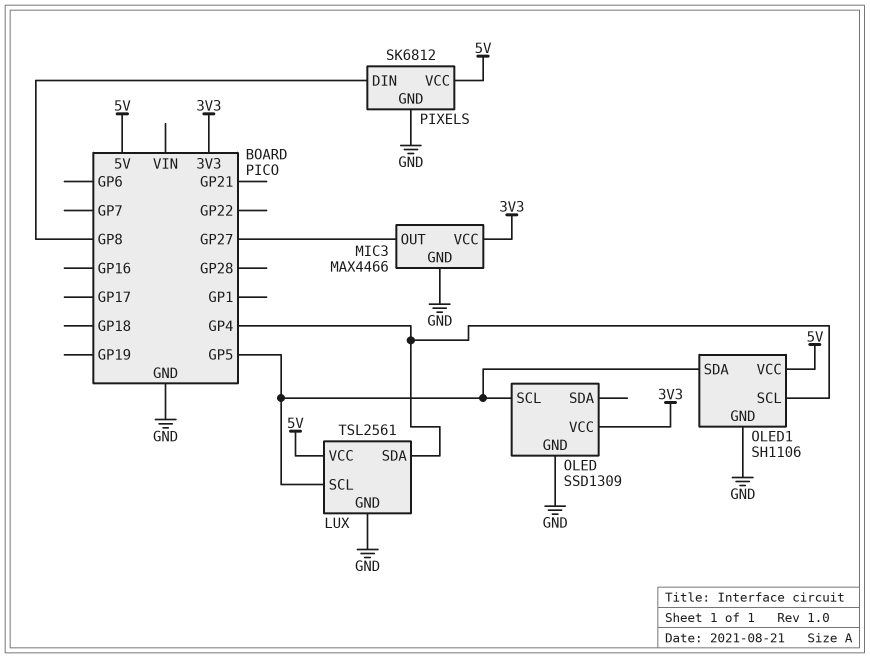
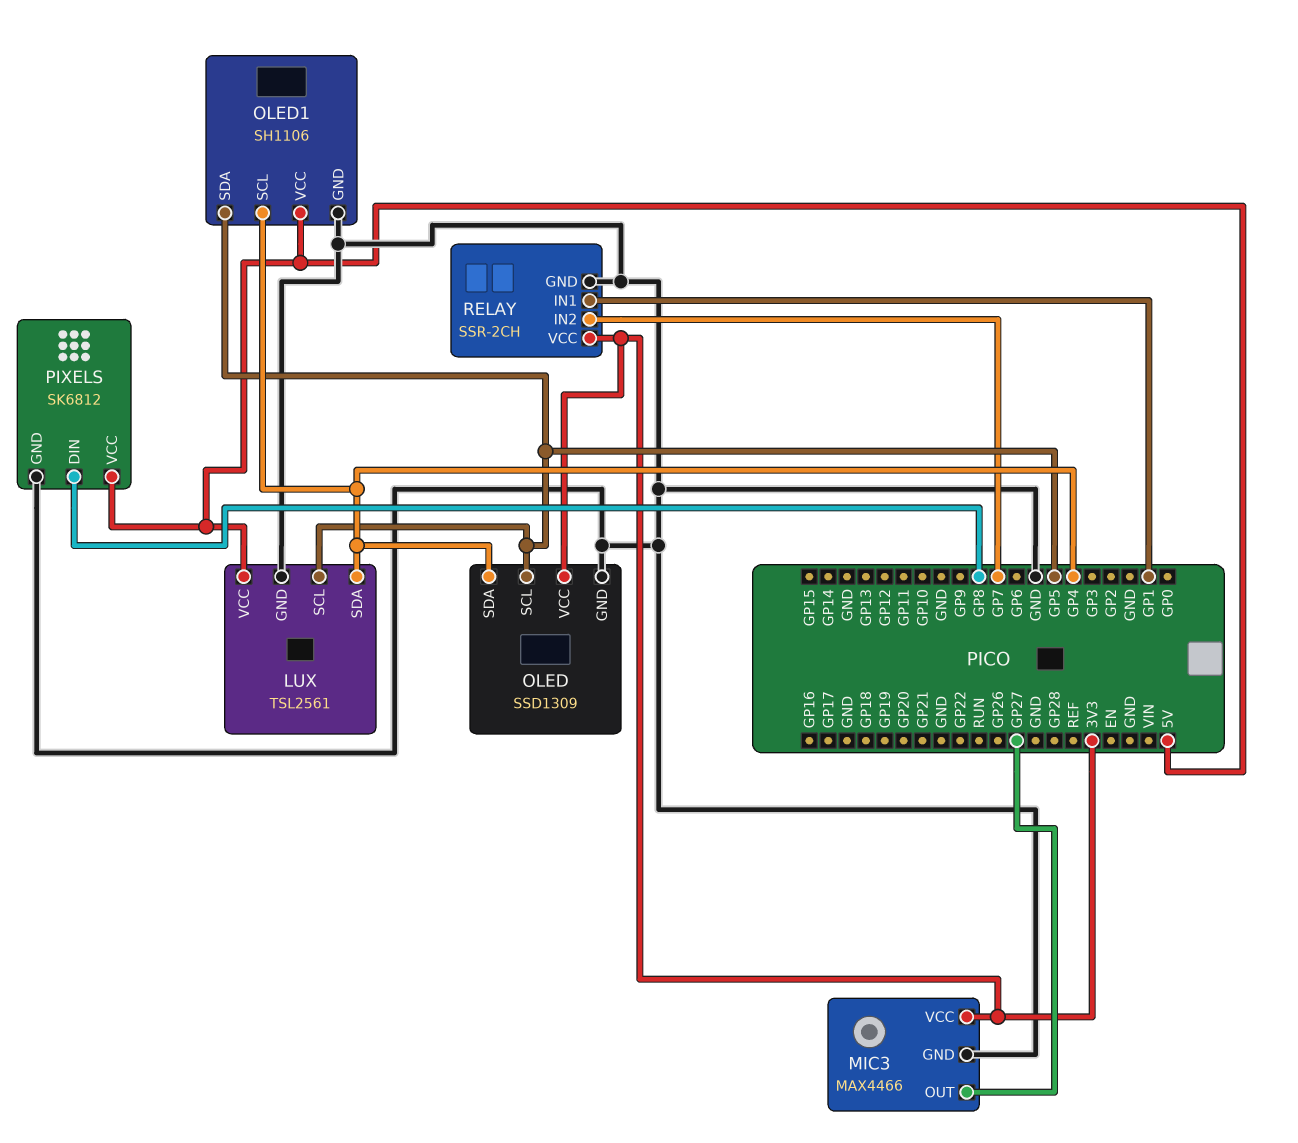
OLED pin SDA: none -> GP4
RELAY: none -> SSR-2CH
RELAY pin GND: none -> GND
RELAY pin IN1: none -> GP1
RELAY pin IN2: none -> GP7
RELAY pin VCC: none -> 3V3

